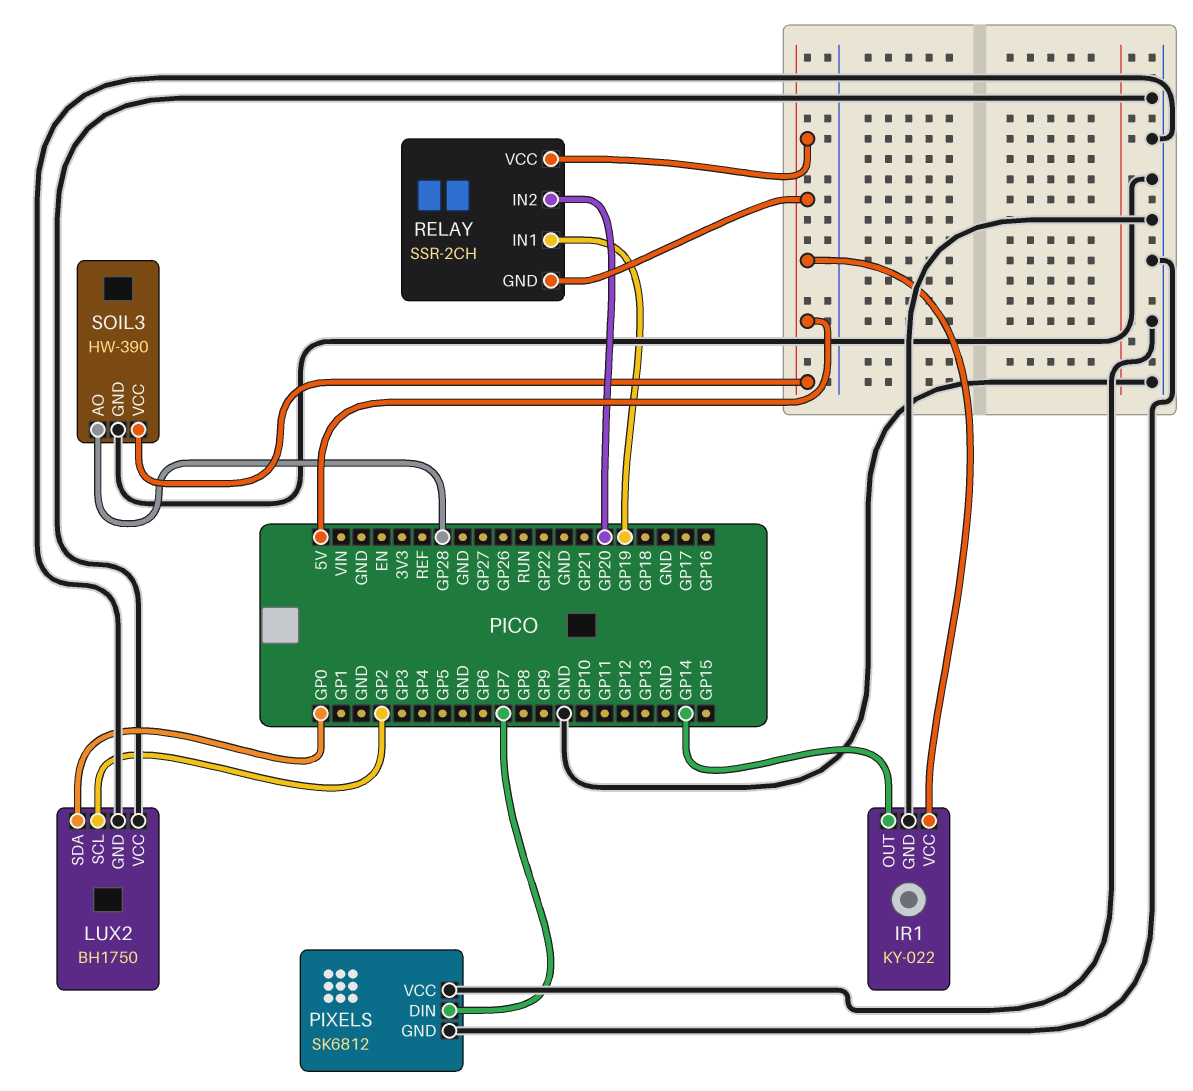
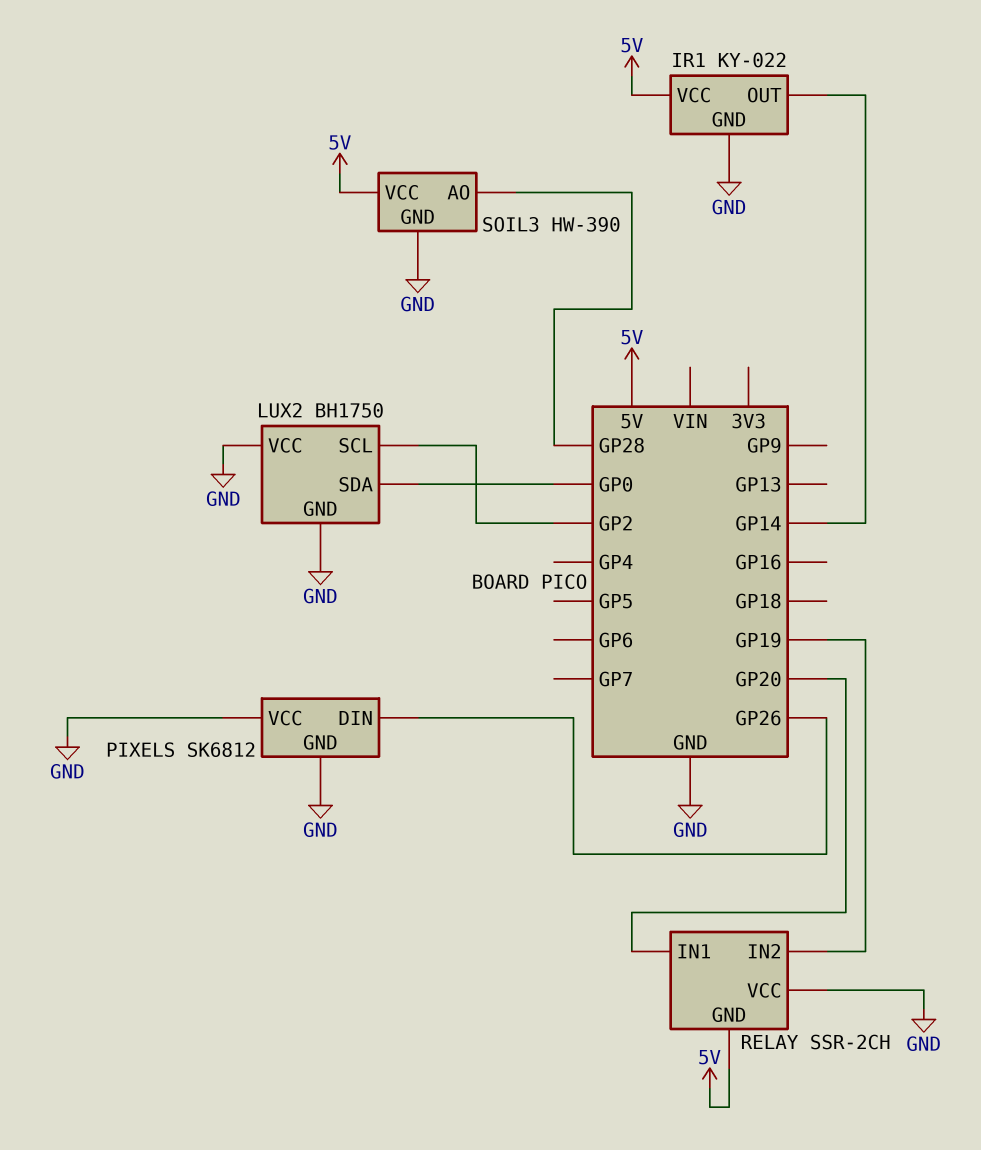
PIXELS pin DIN: GP7 -> GP26
RELAY pin IN1: GP19 -> GP20
RELAY pin IN2: GP20 -> GP19
RELAY pin VCC: 5V -> GND

